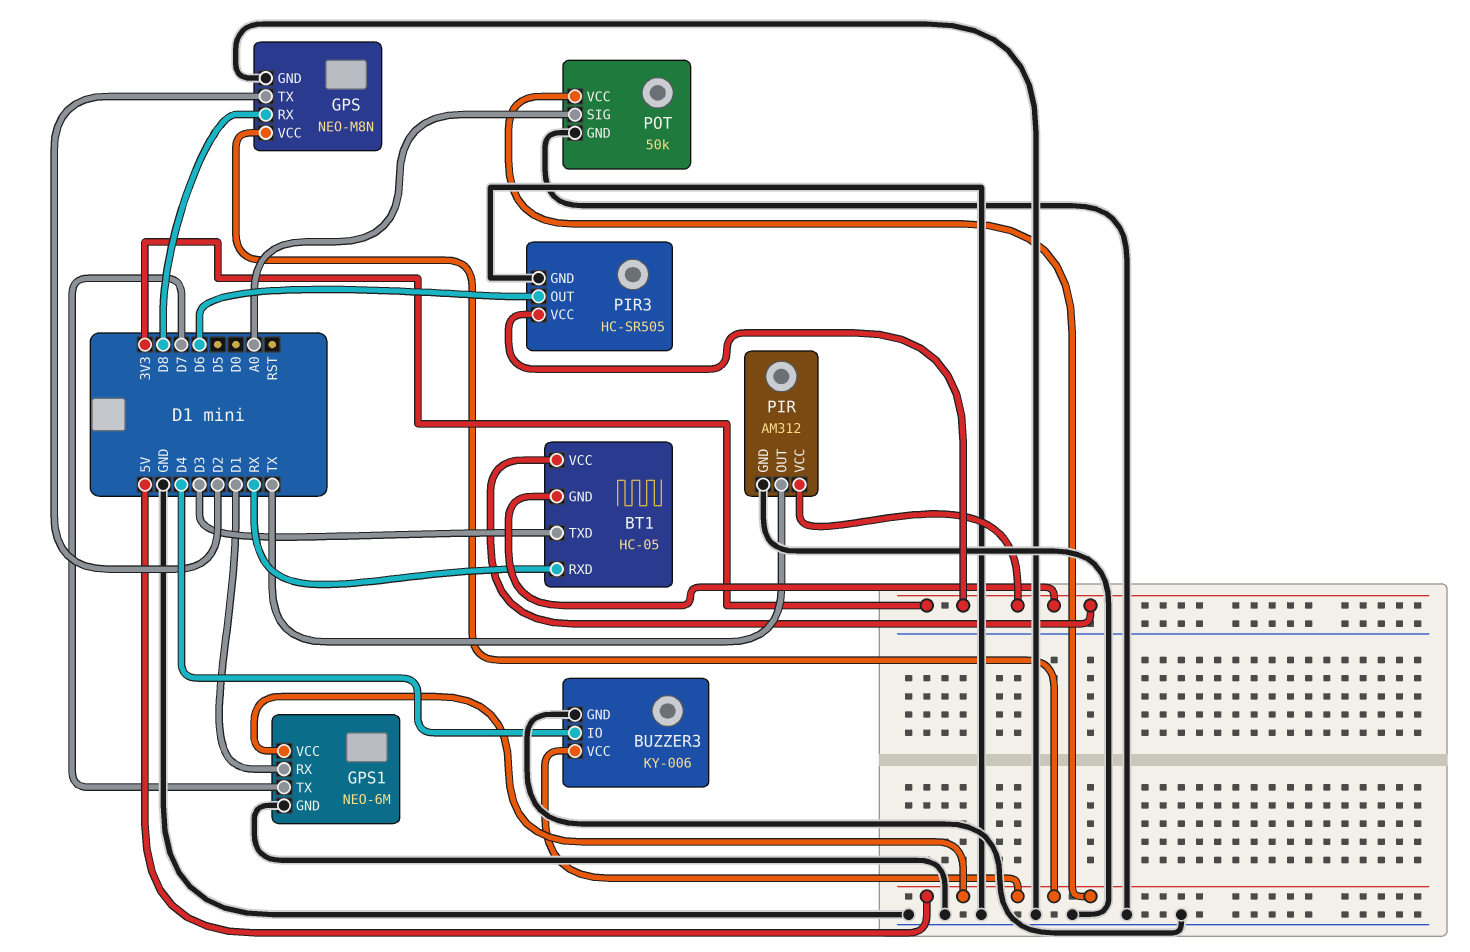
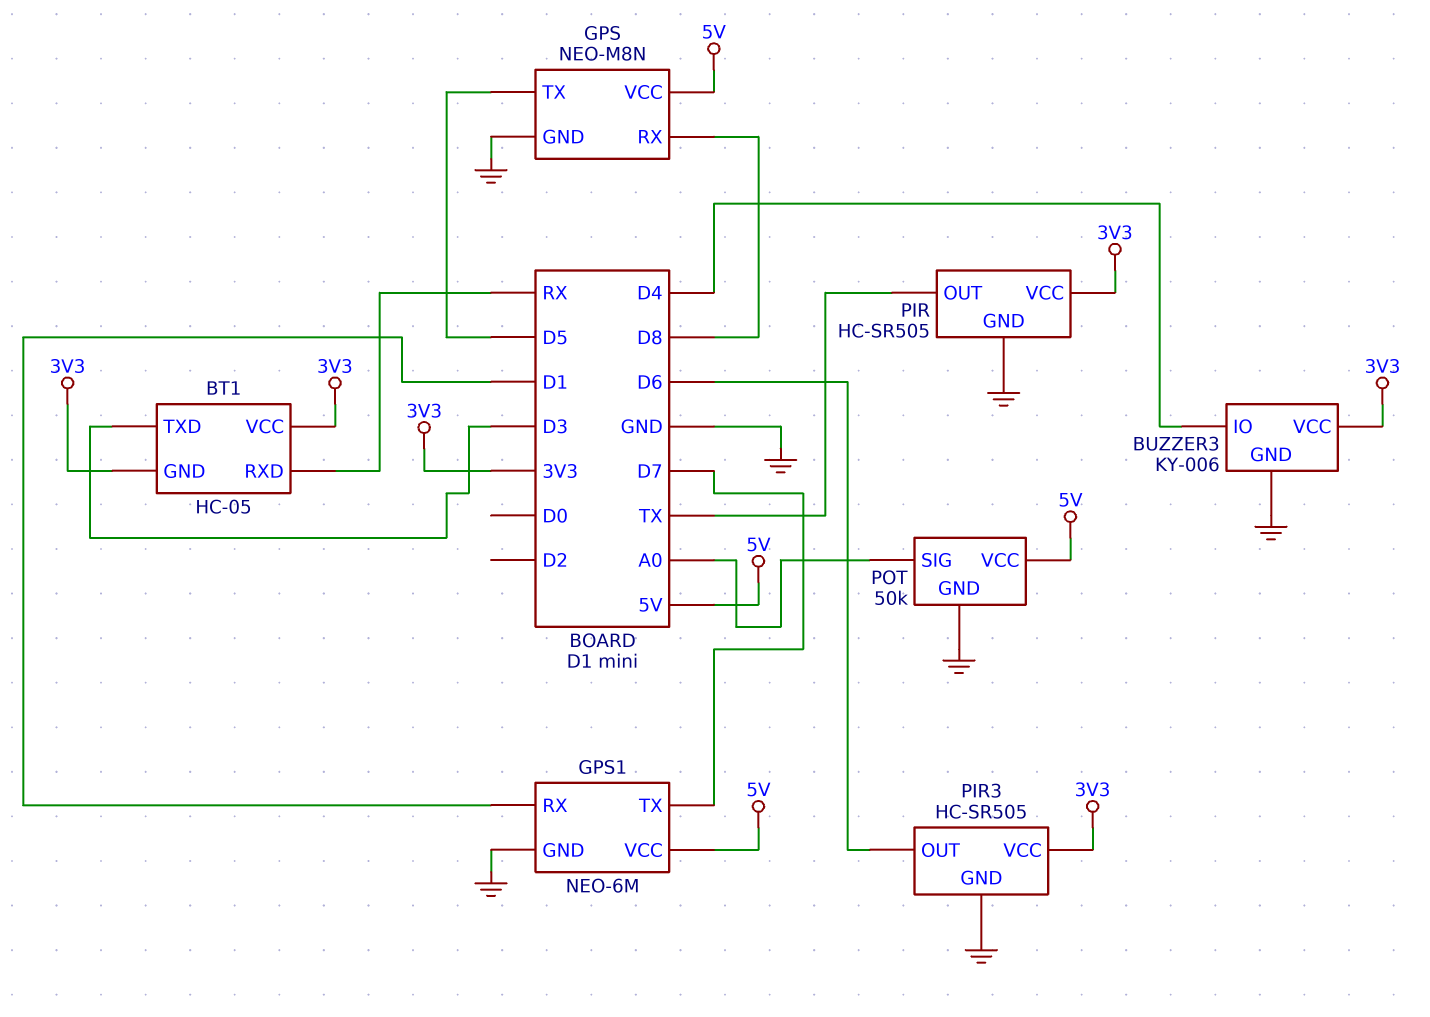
BUZZER3 pin VCC: 5V -> 3V3
GPS pin TX: D2 -> D5
PIR: AM312 -> HC-SR505

